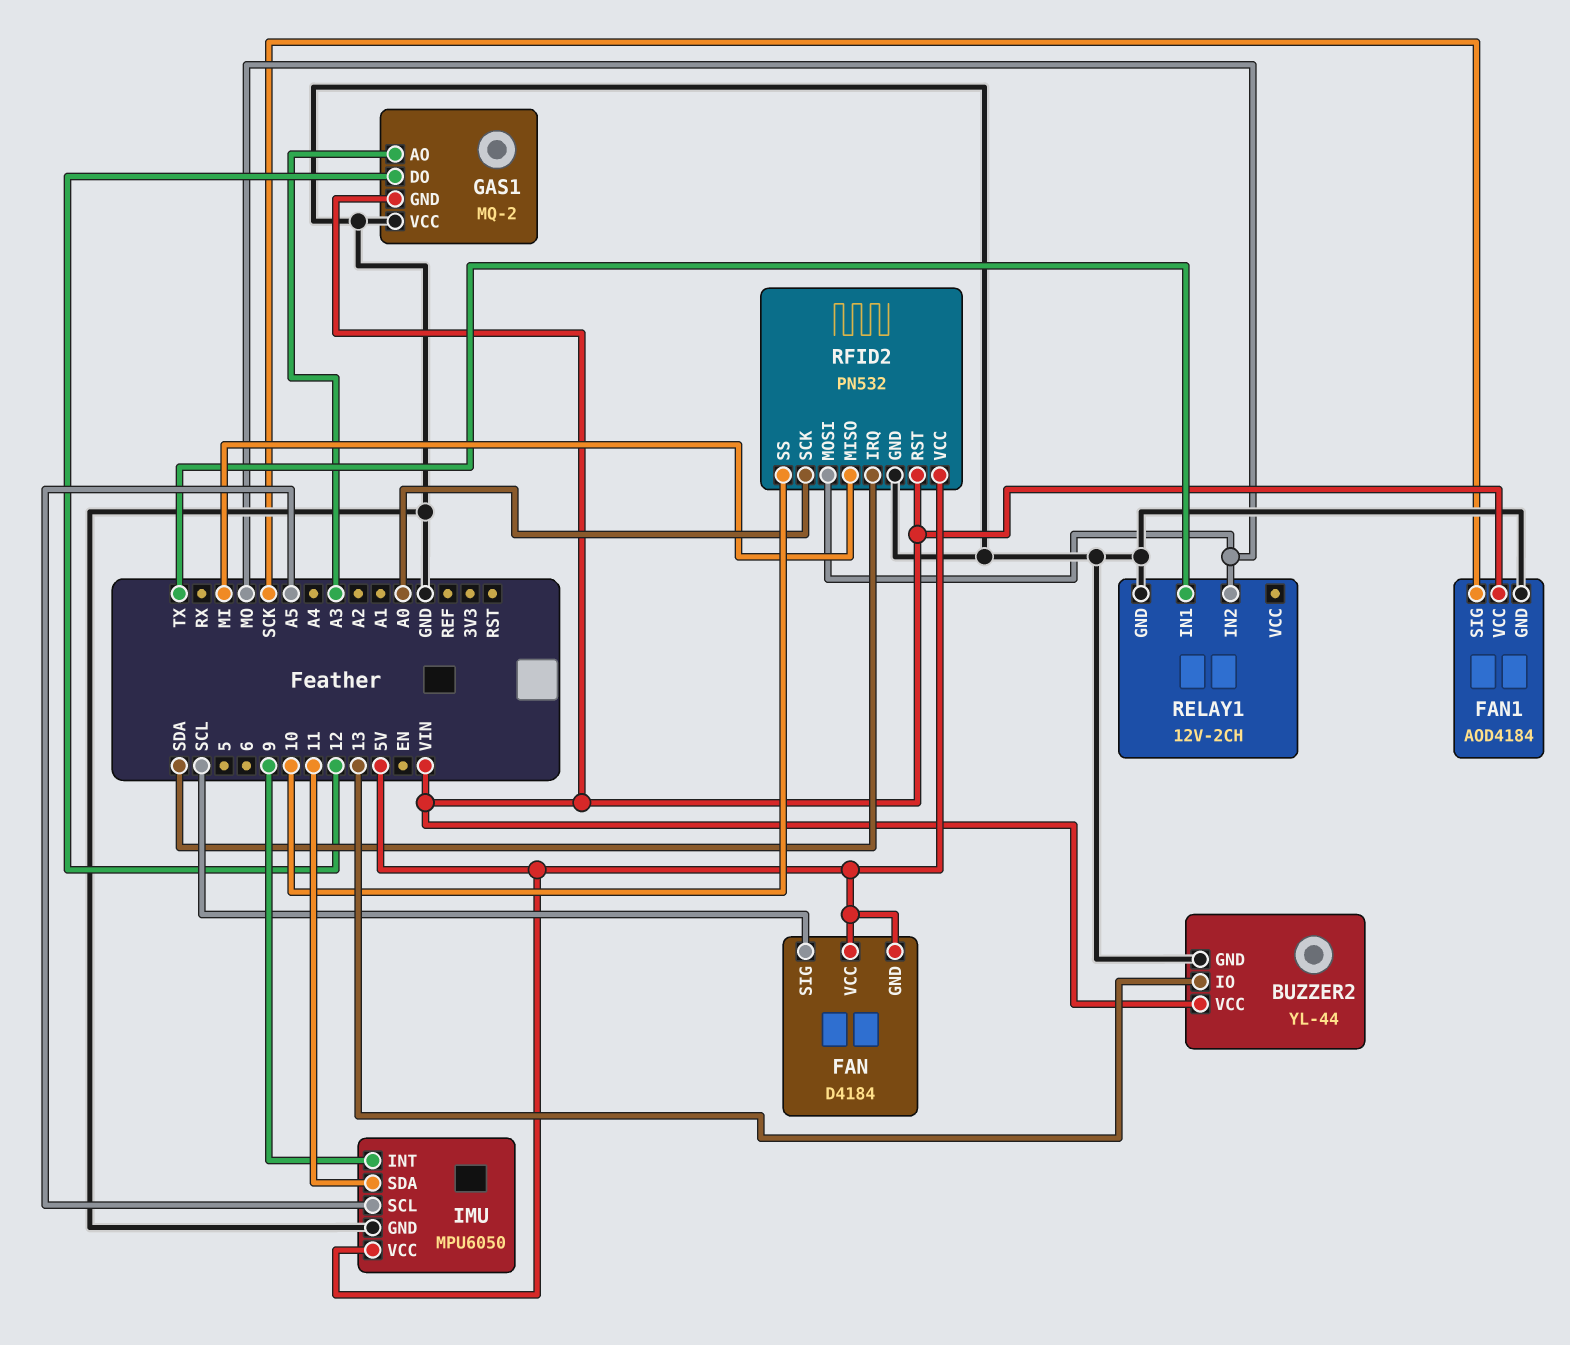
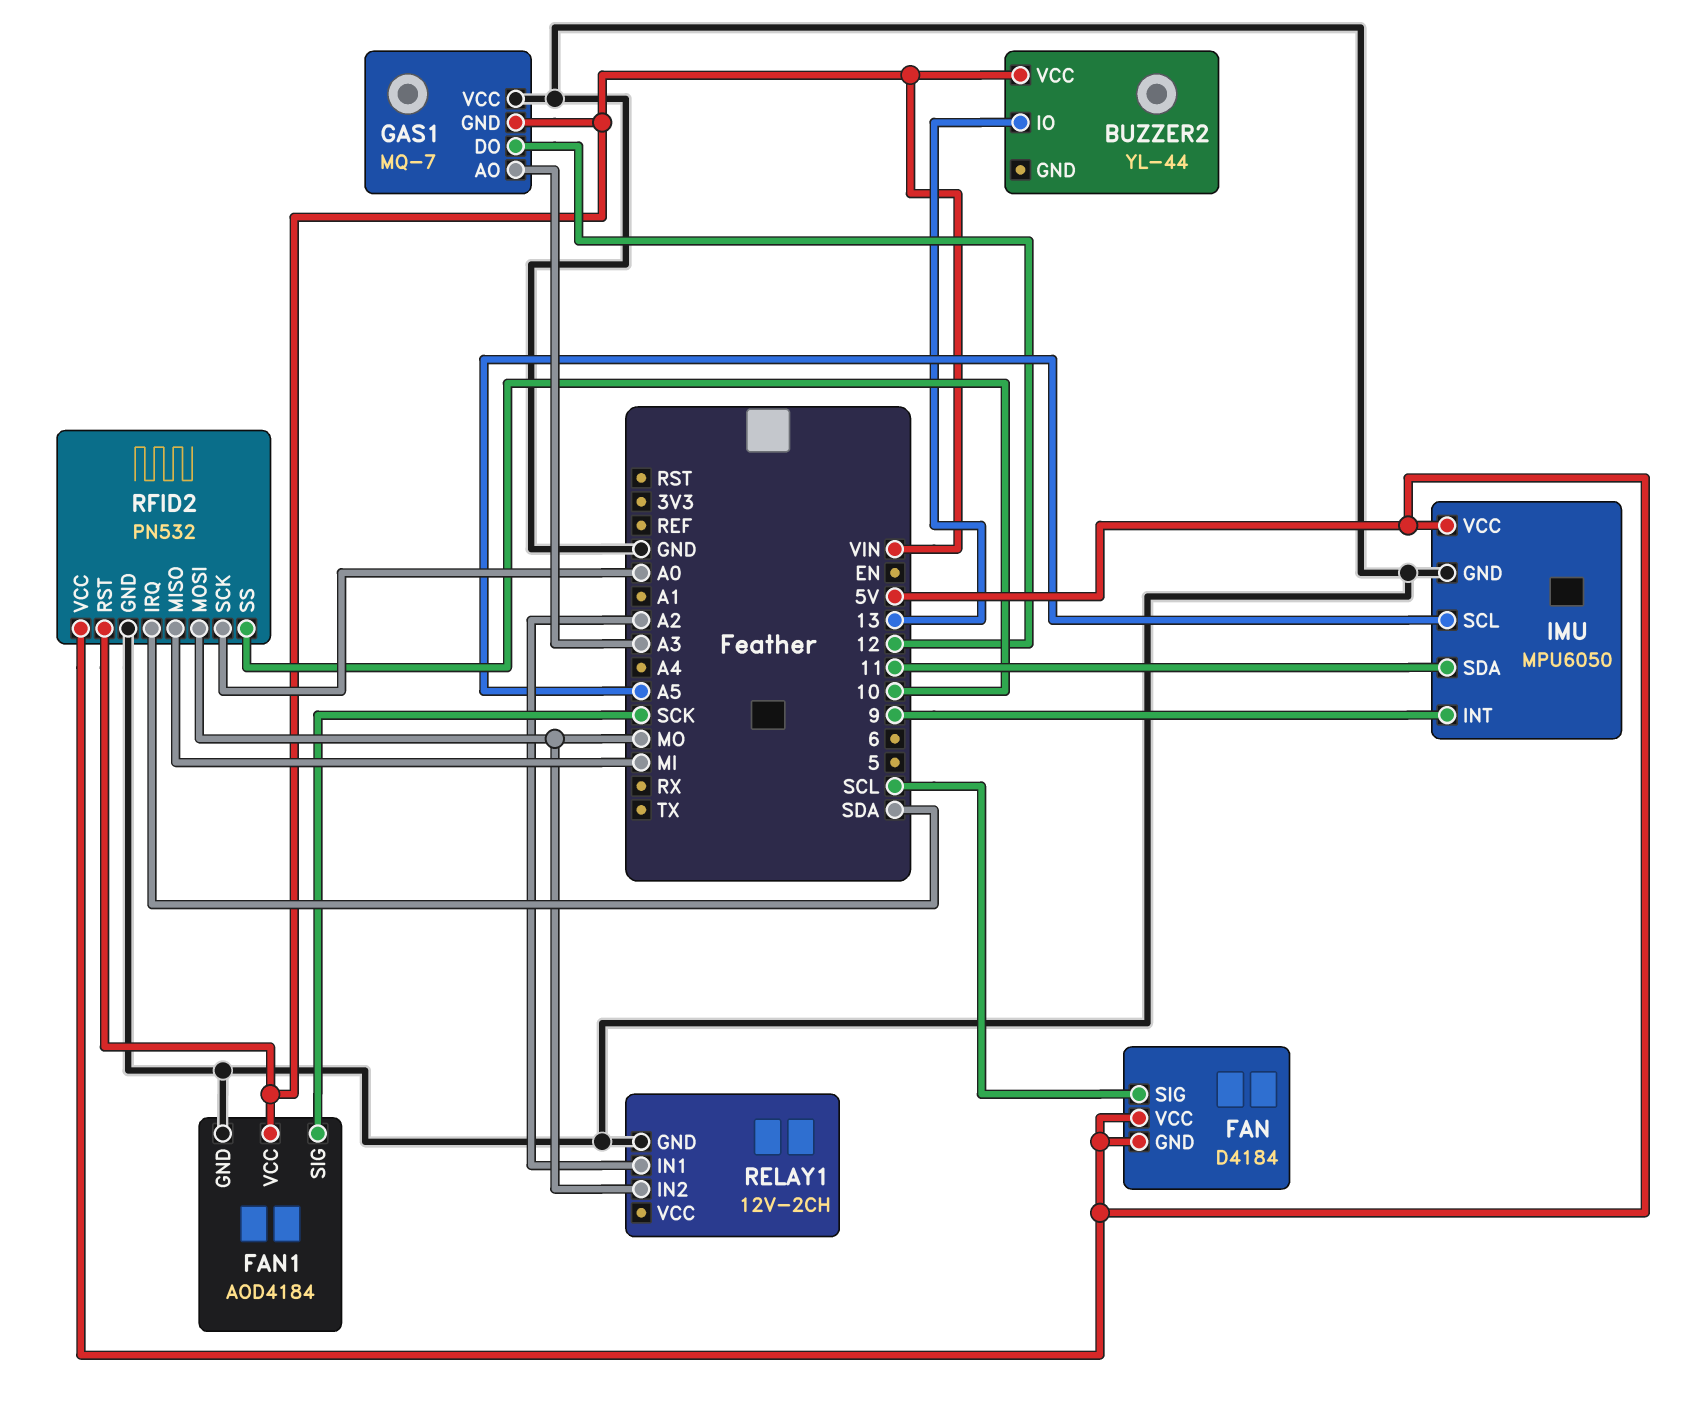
BUZZER2 pin GND: GND -> none
GAS1: MQ-2 -> MQ-7
RELAY1 pin IN1: TX -> A2

